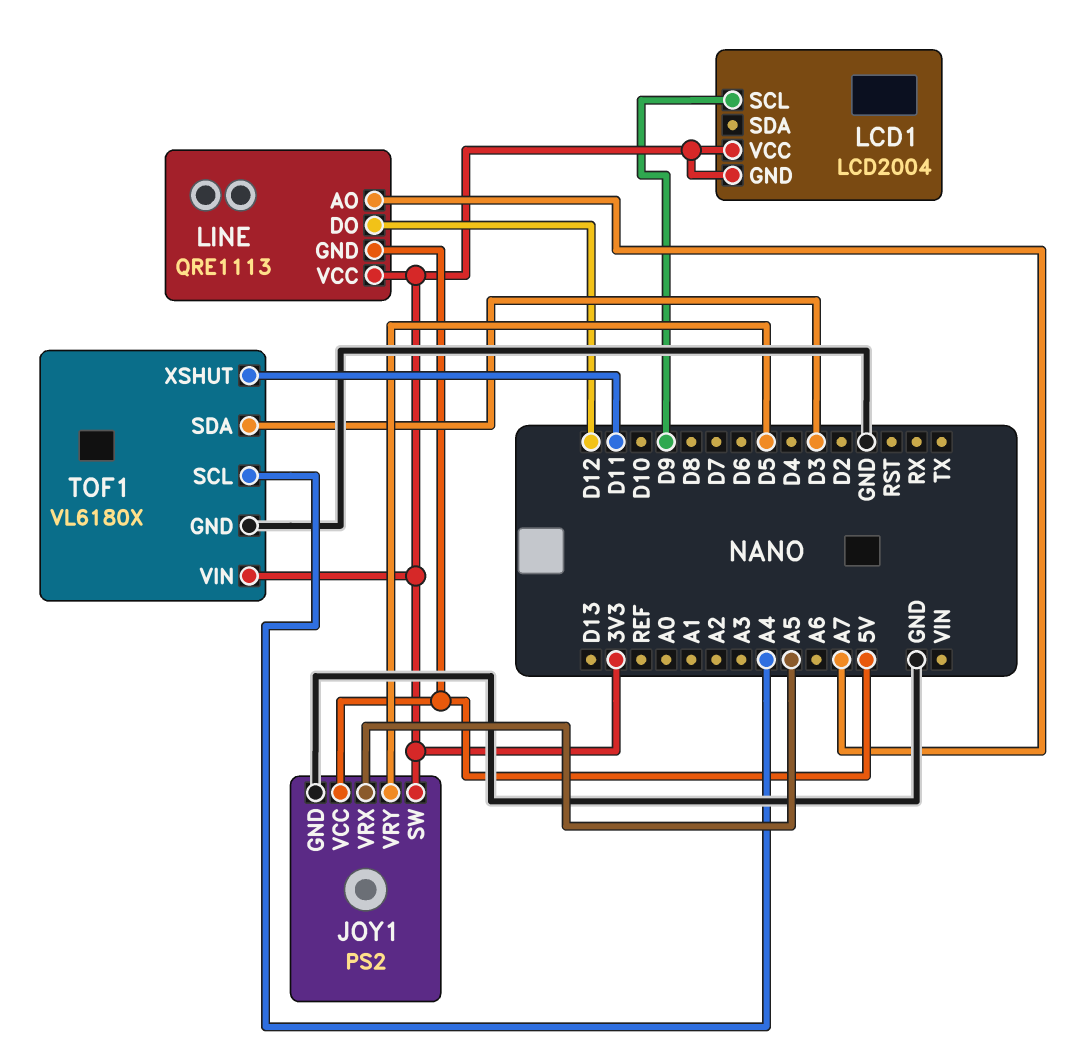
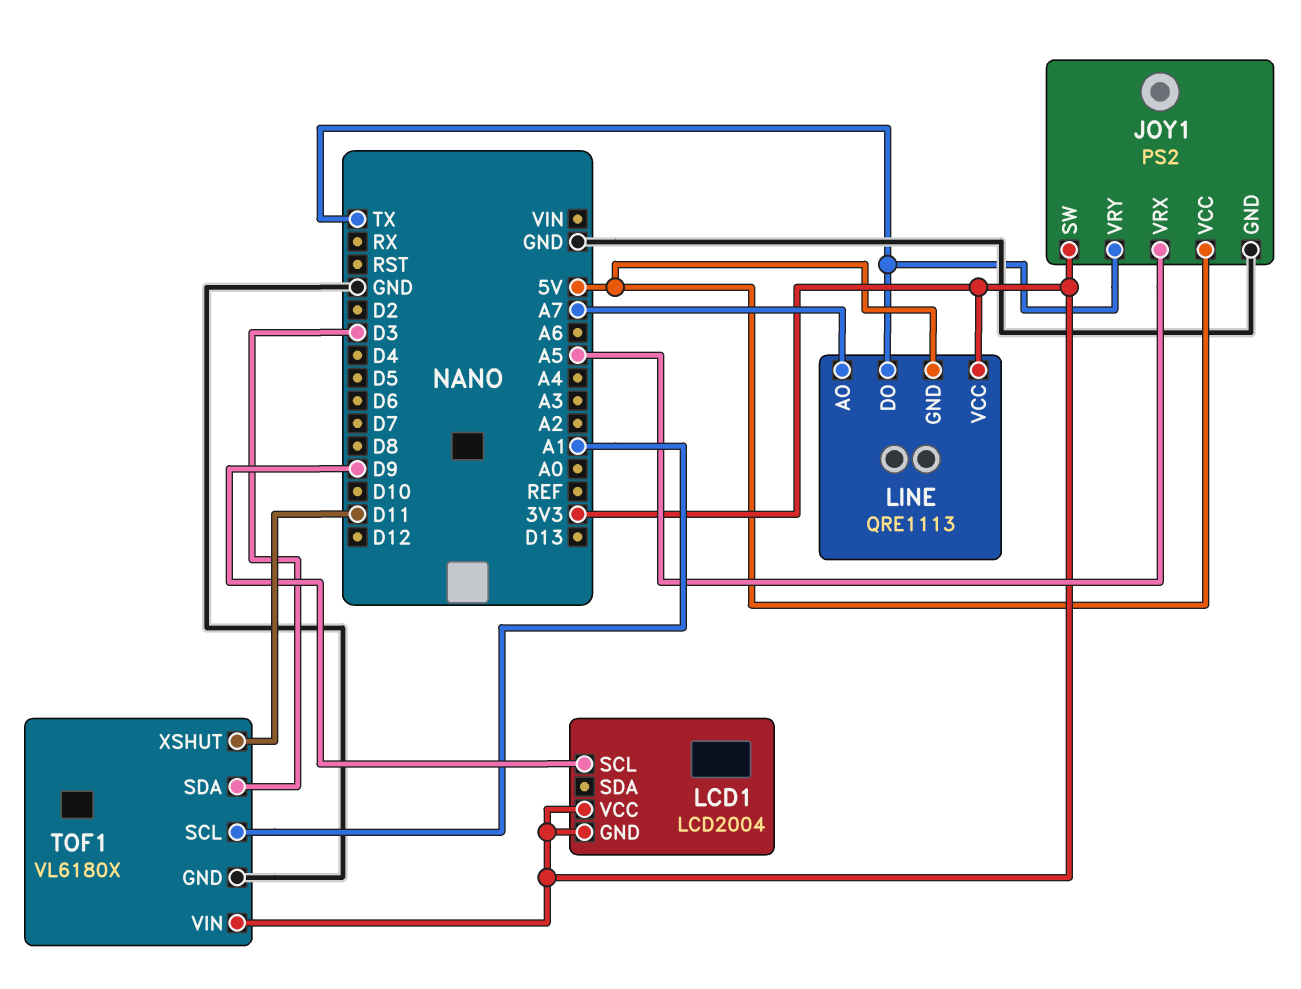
JOY1 pin VRY: D5 -> TX
LINE pin DO: D12 -> TX
TOF1 pin SCL: A4 -> A1

